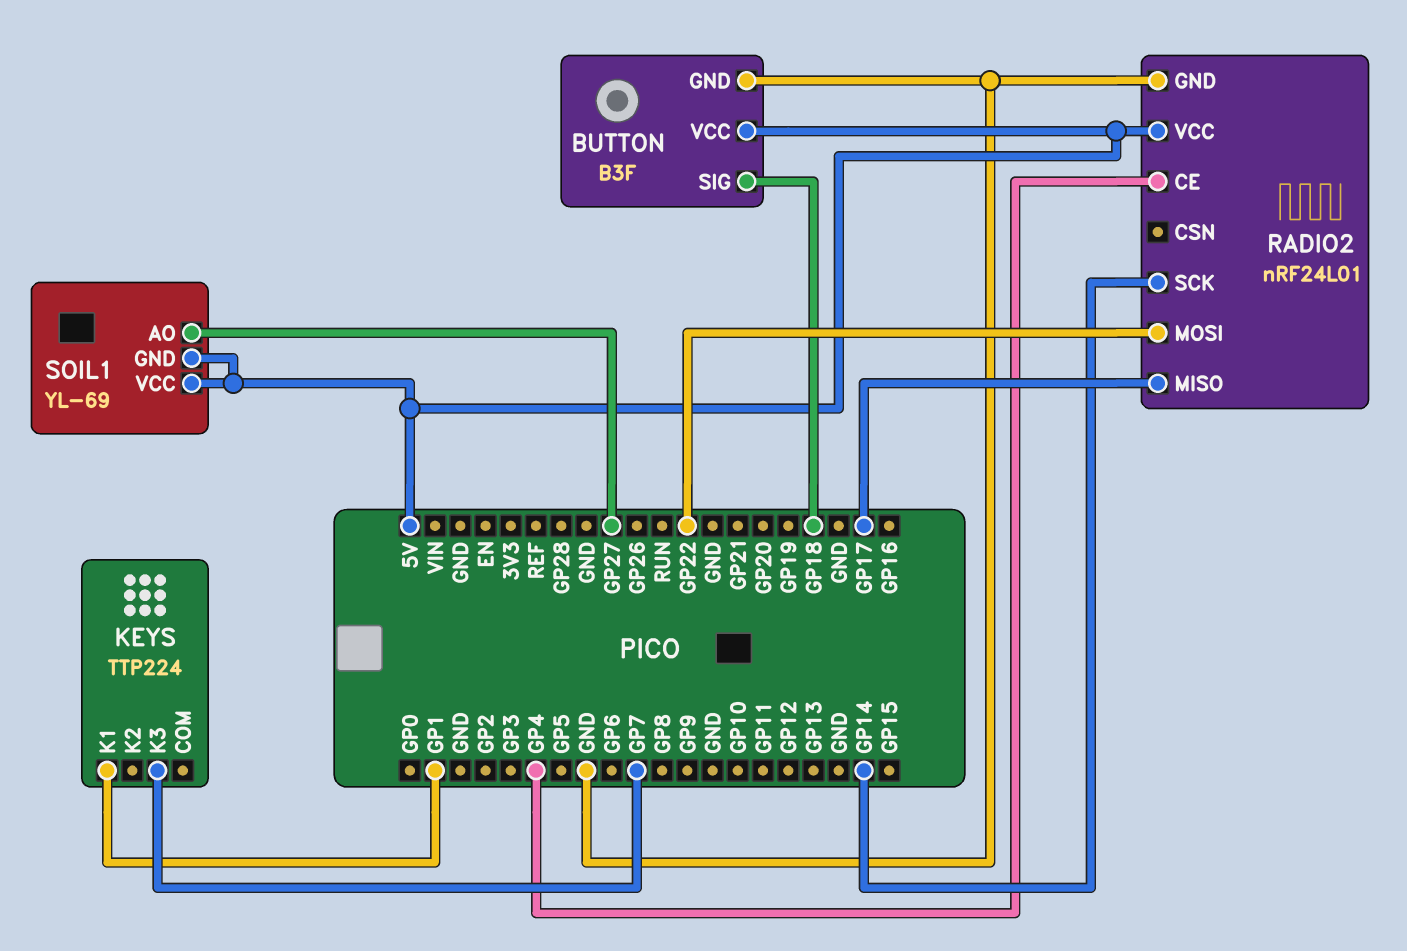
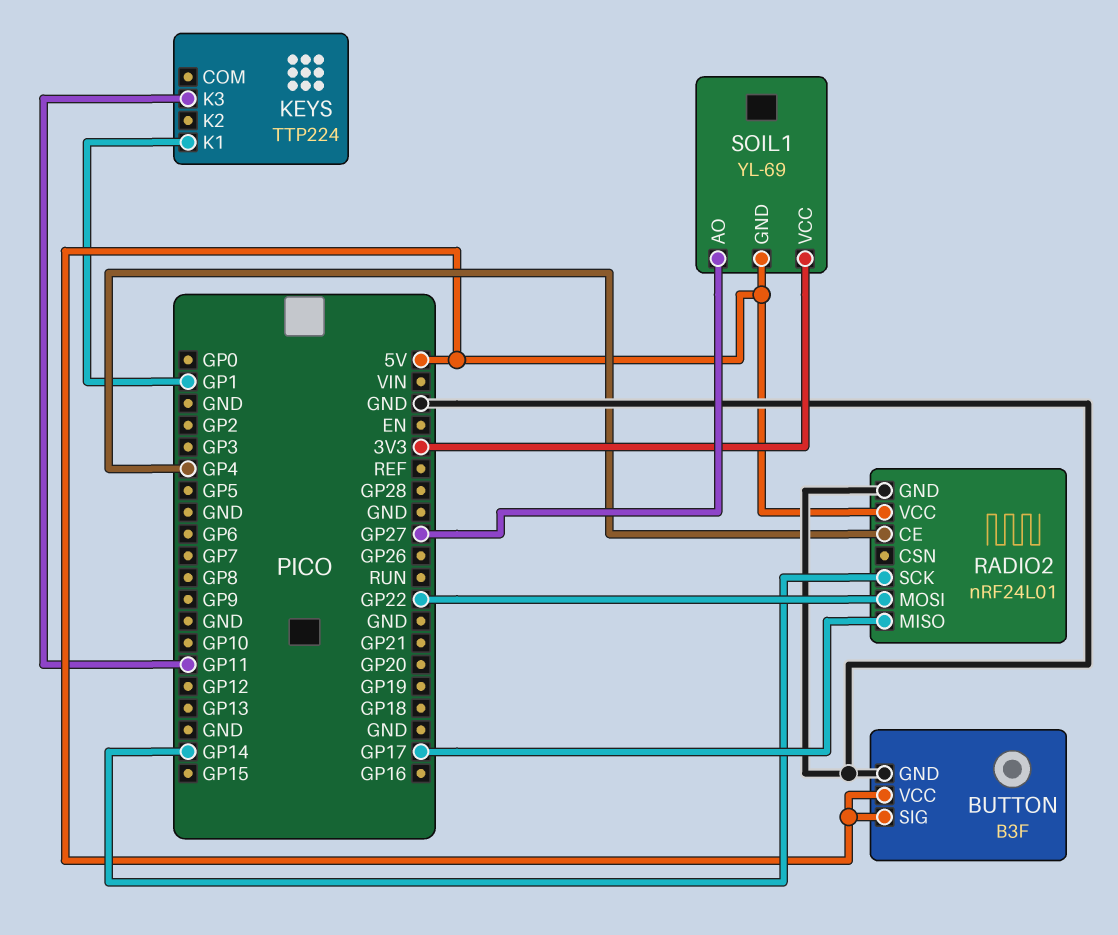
BUTTON pin SIG: GP18 -> 5V
KEYS pin K3: GP7 -> GP11
SOIL1 pin VCC: 5V -> 3V3

